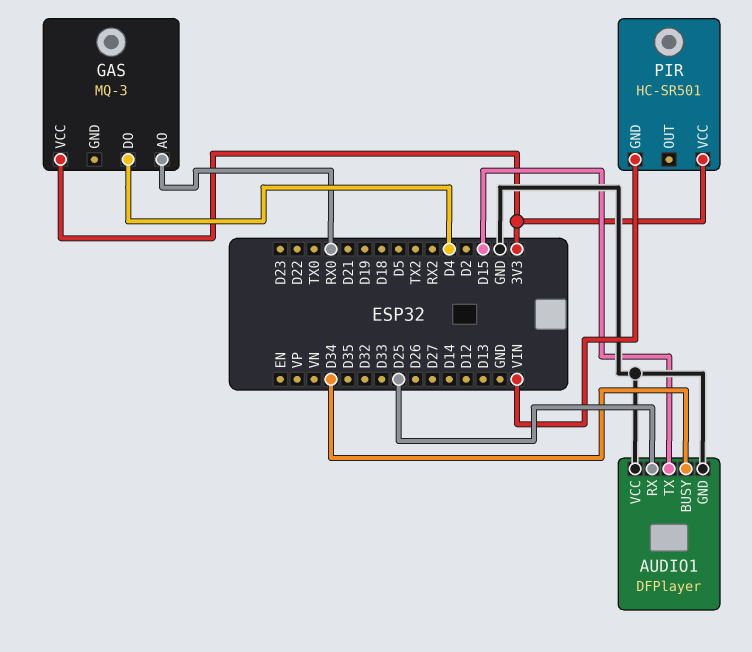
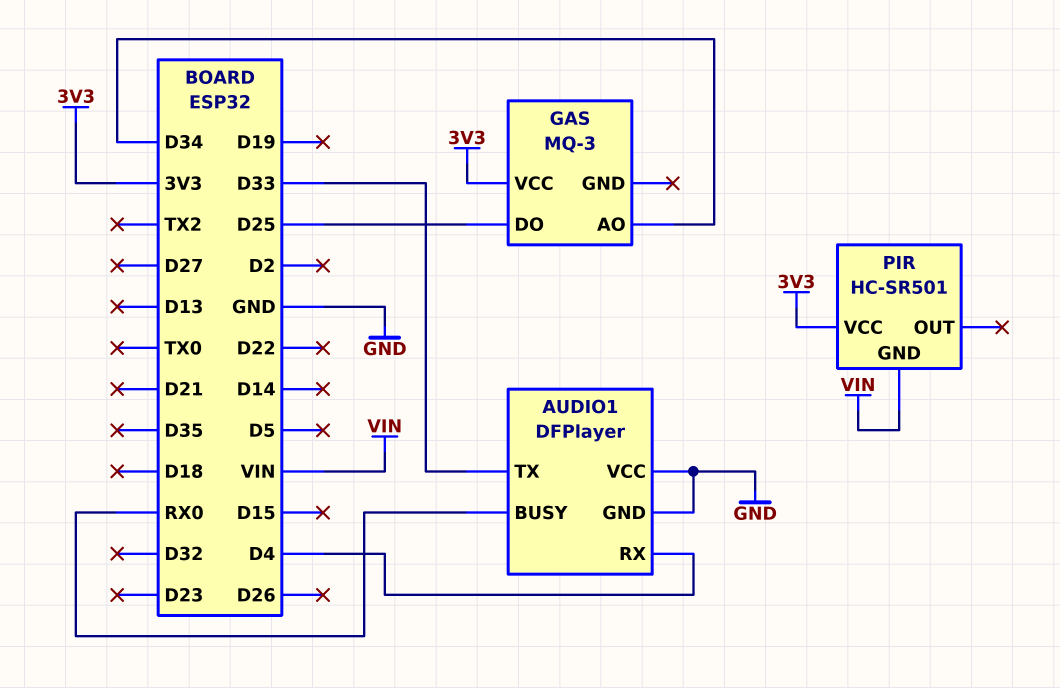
AUDIO1 pin BUSY: D34 -> RX0
AUDIO1 pin RX: D25 -> D4
AUDIO1 pin TX: D15 -> D33
GAS pin AO: RX0 -> D34
GAS pin DO: D4 -> D25

